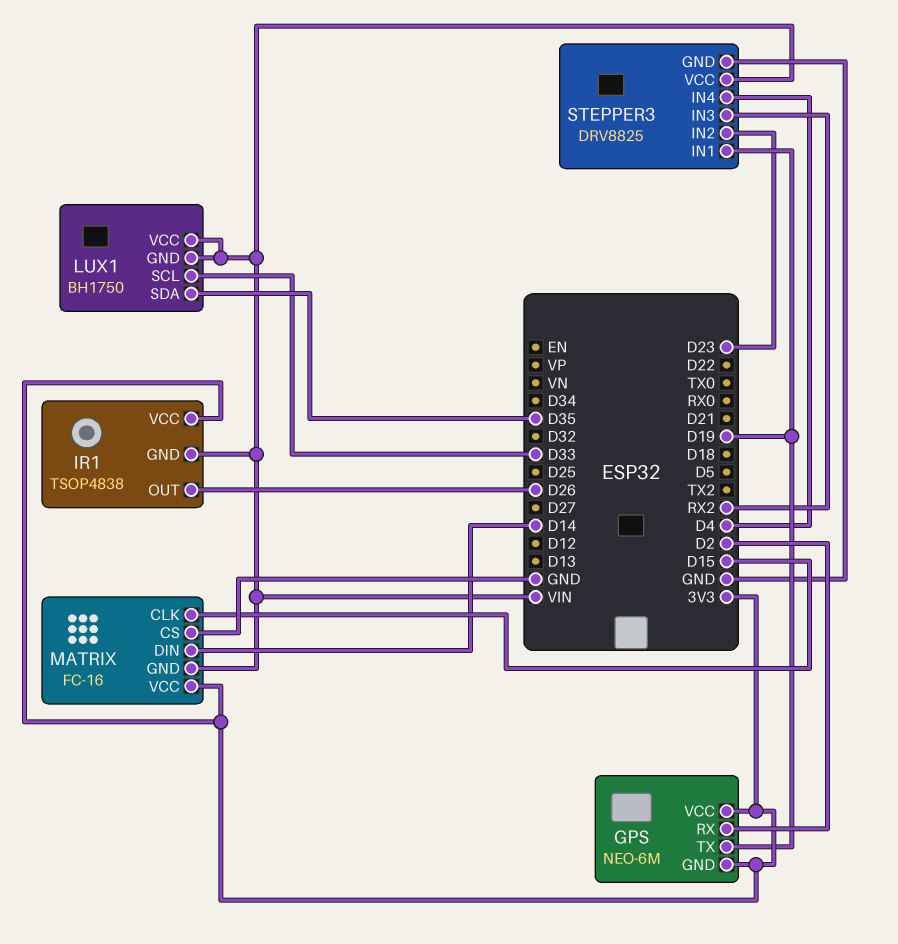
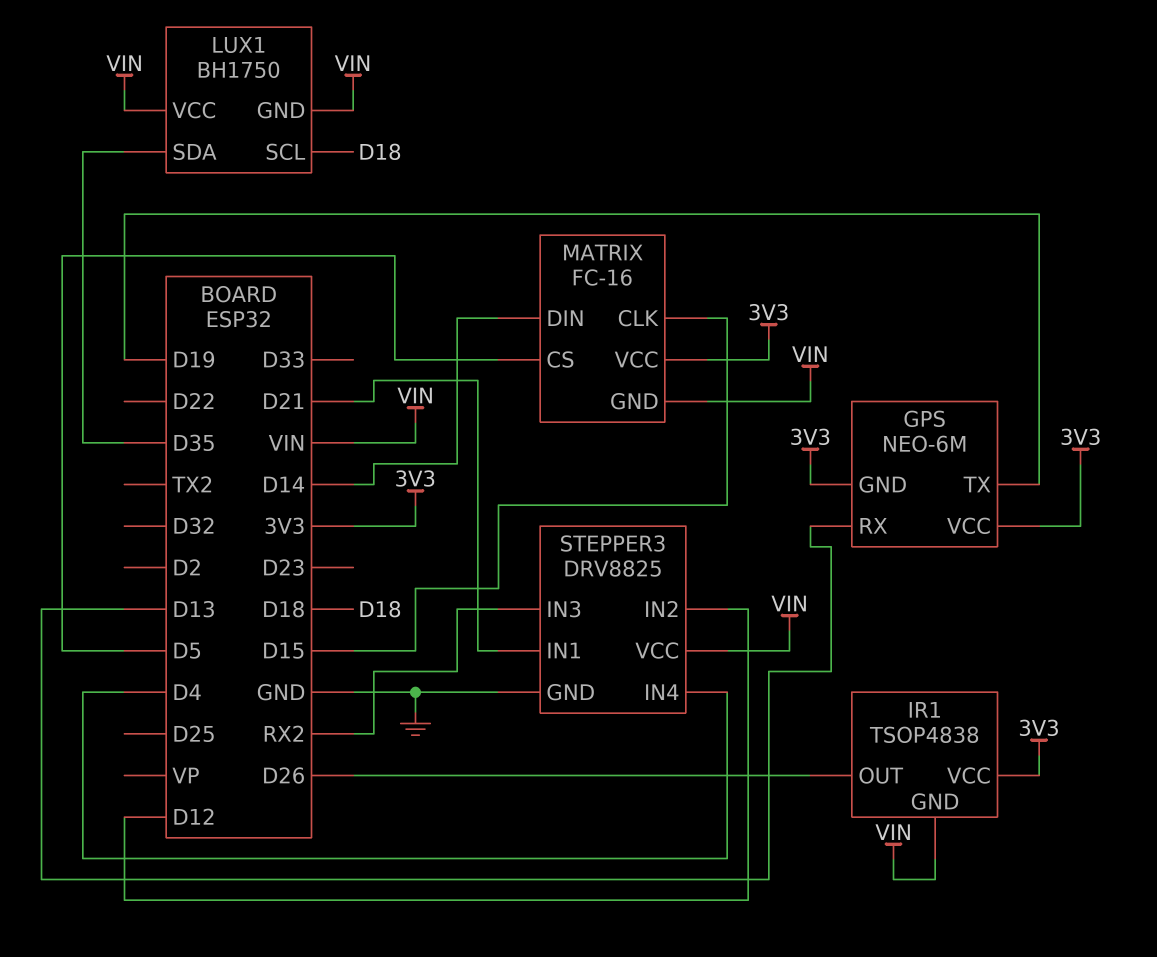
GPS pin RX: D2 -> D13
LUX1 pin SCL: D33 -> D18
MATRIX pin CS: GND -> D5
STEPPER3 pin IN1: D19 -> D21
STEPPER3 pin IN2: D23 -> D12

